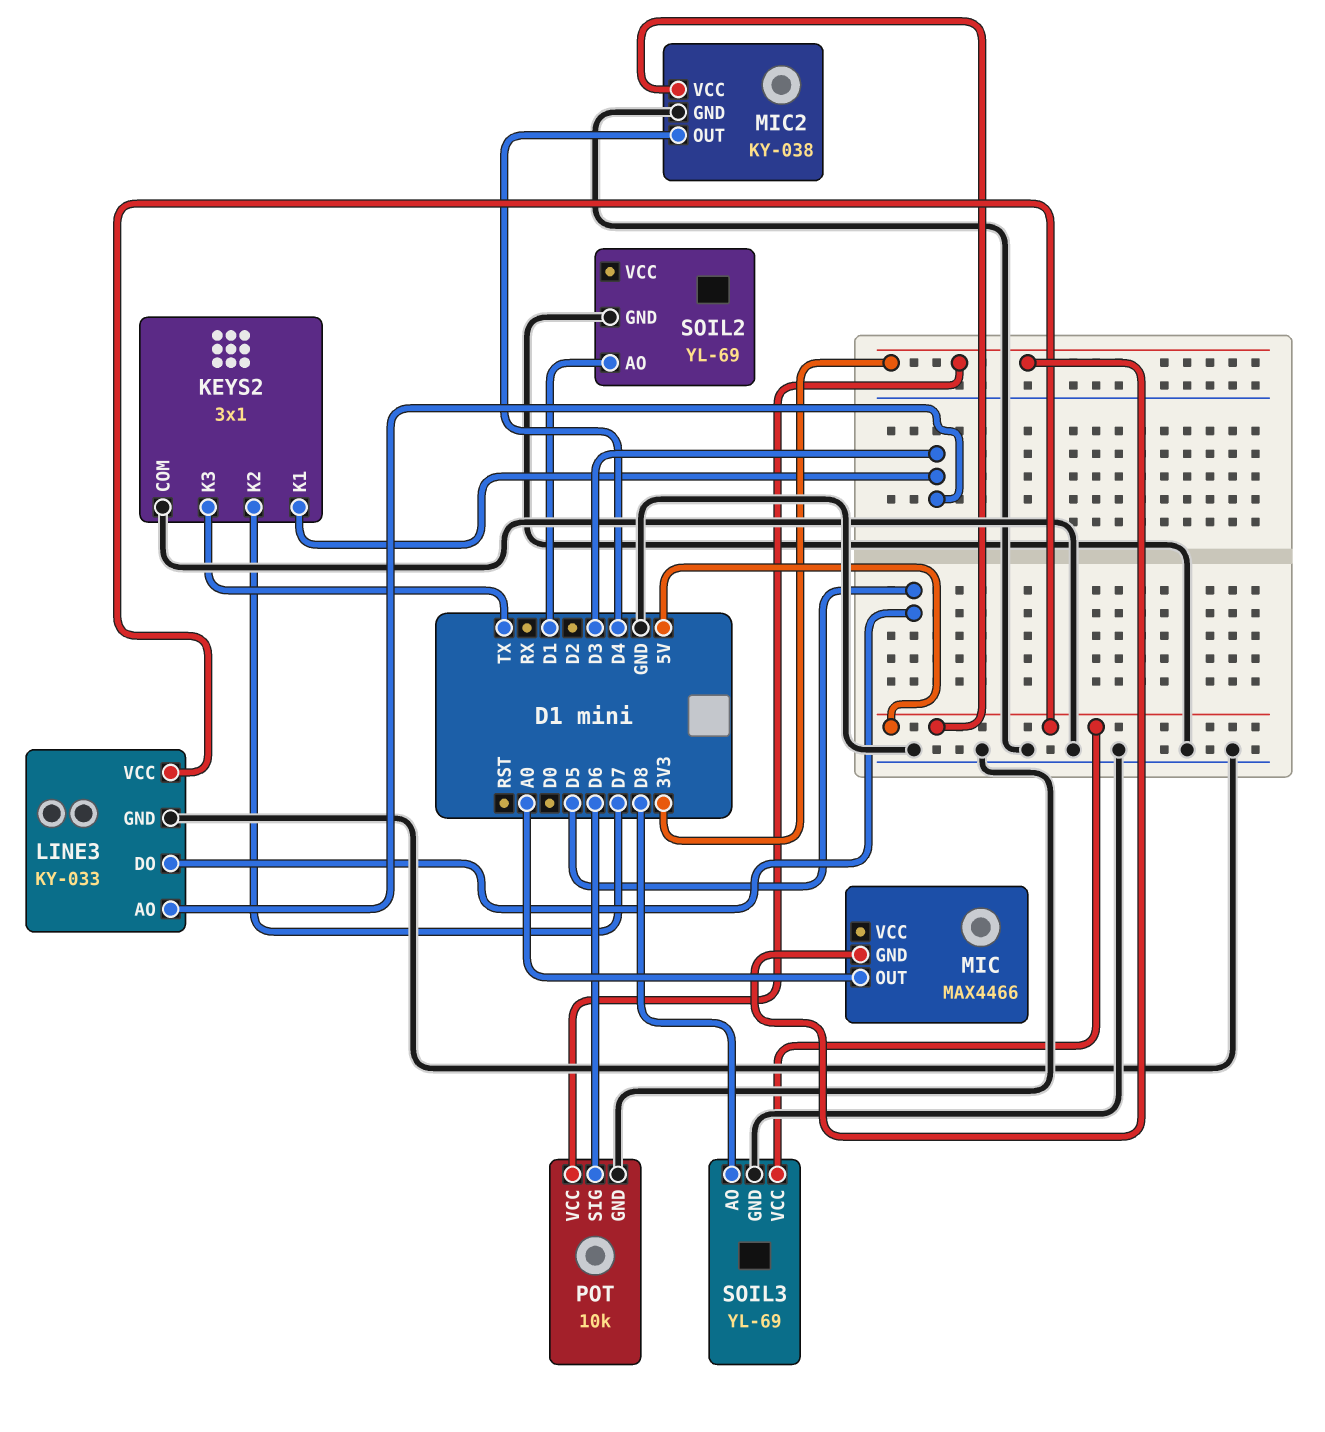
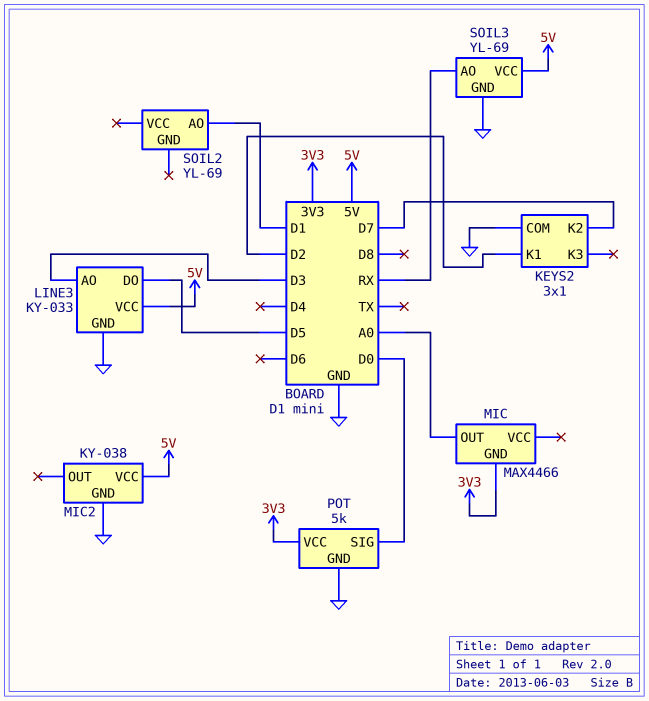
KEYS2 pin K1: D3 -> D2
KEYS2 pin K3: TX -> none
MIC2 pin OUT: D4 -> none
POT: 10k -> 5k
POT pin SIG: D6 -> D0
SOIL2 pin GND: GND -> none
SOIL3 pin AO: D8 -> RX

